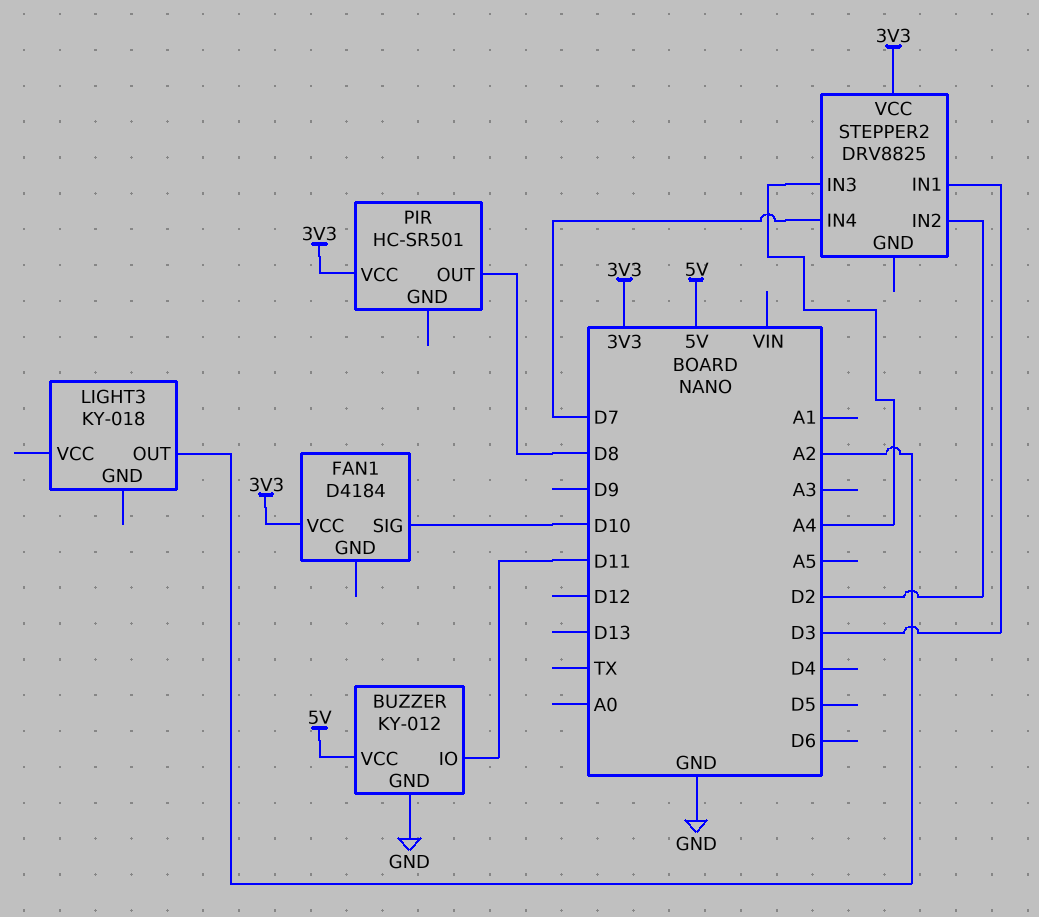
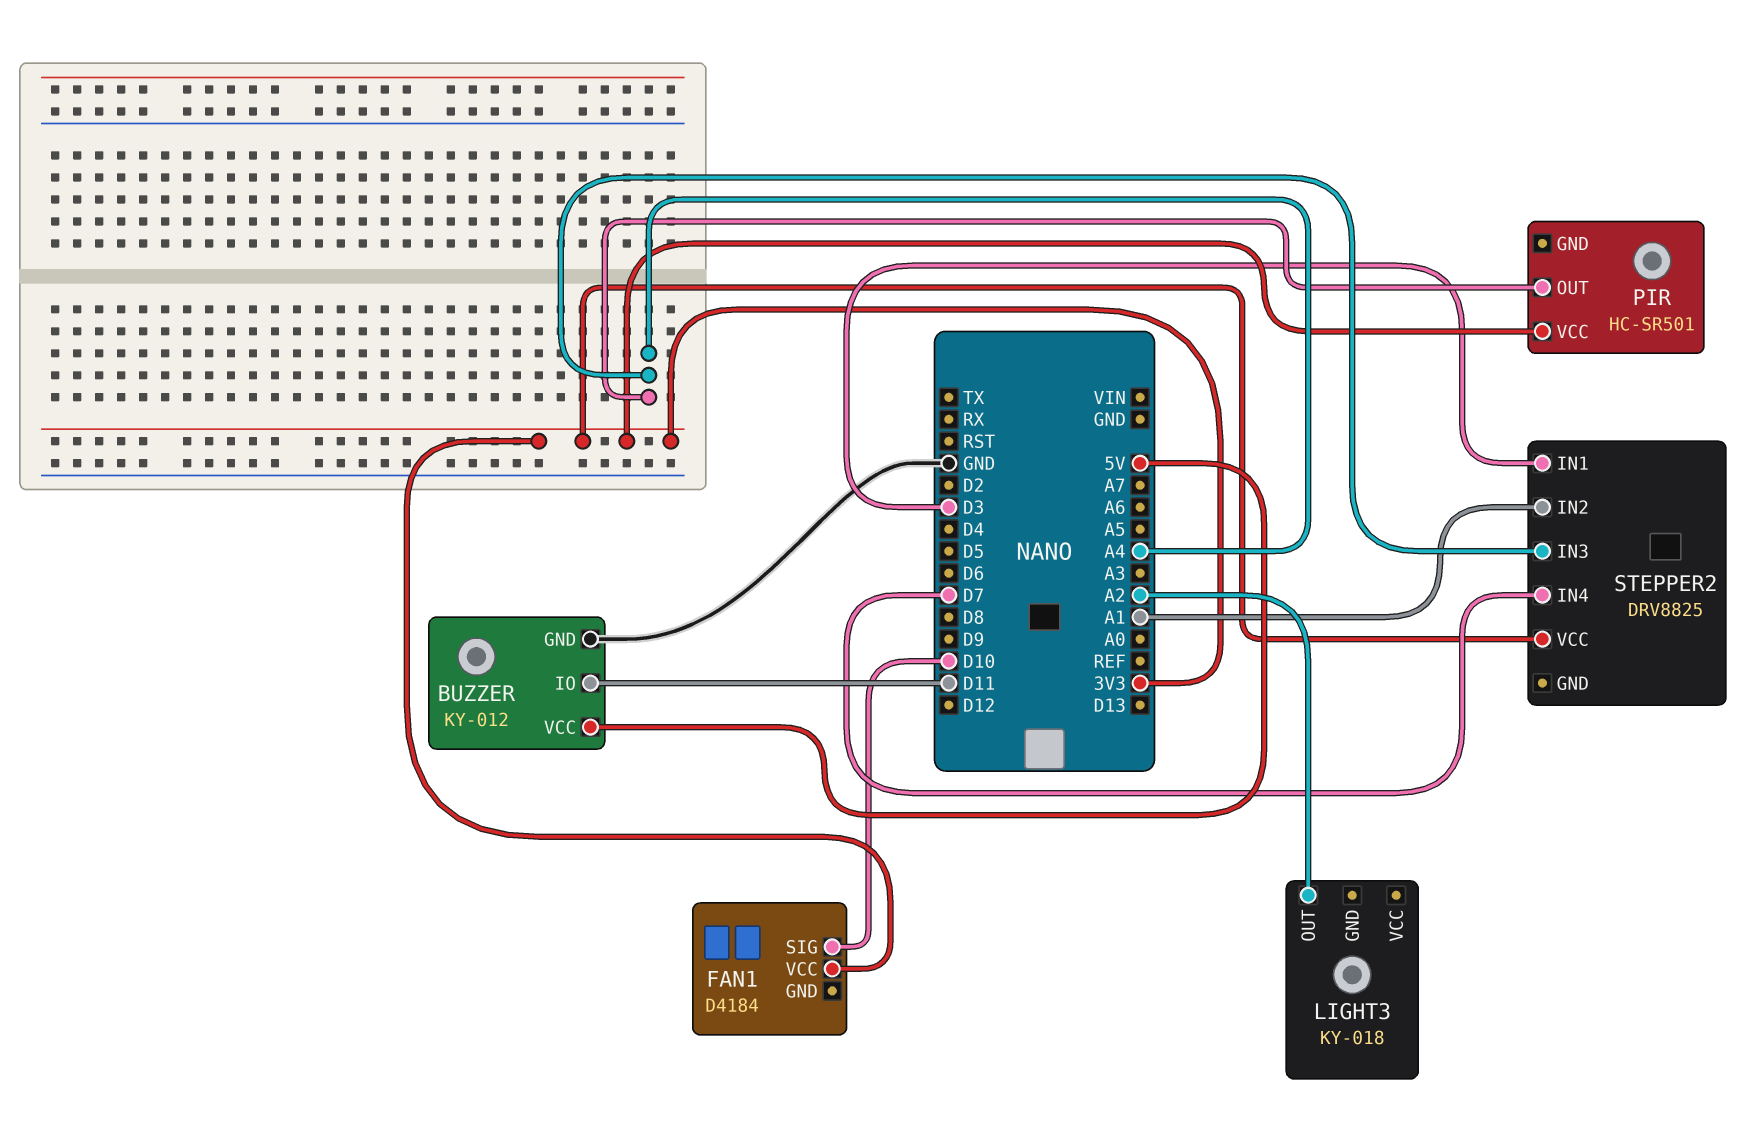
PIR pin OUT: D8 -> A4
STEPPER2 pin IN2: D2 -> A1

